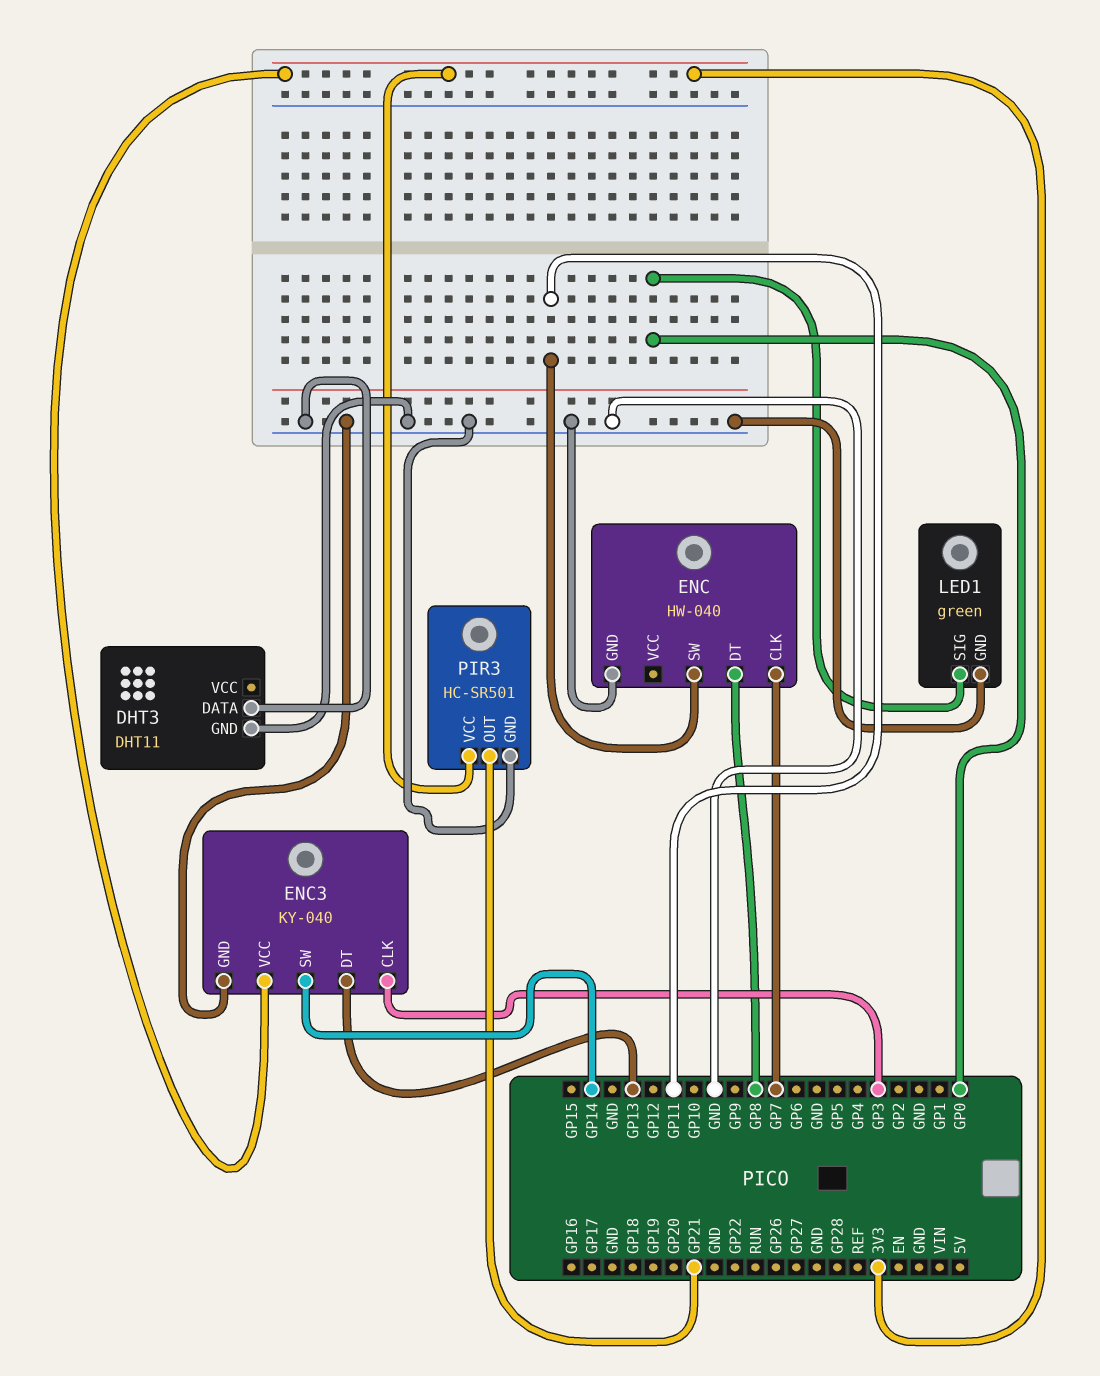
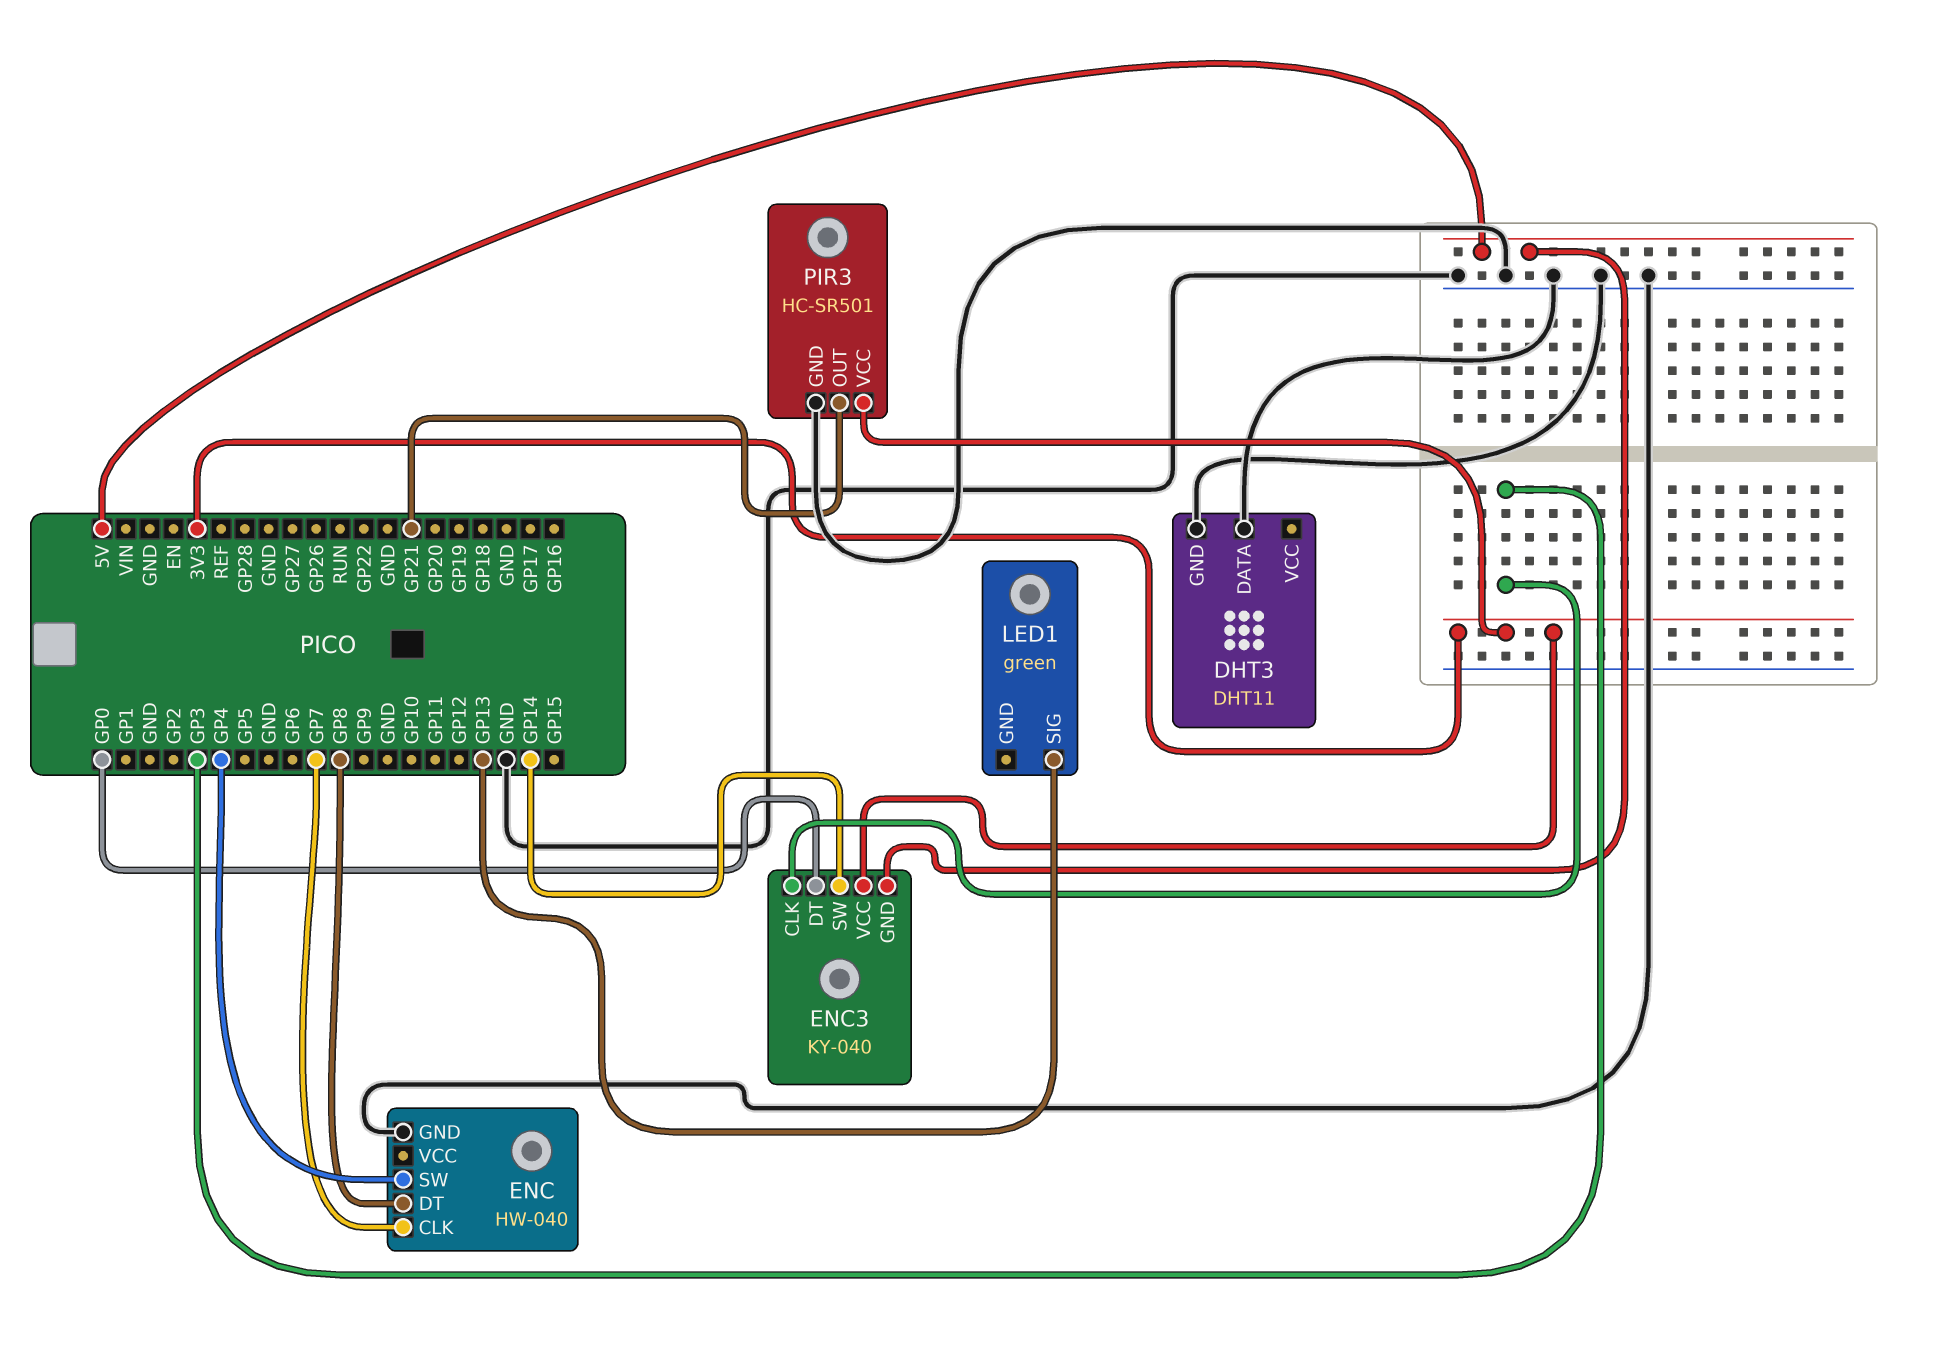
ENC pin SW: GP11 -> GP4
ENC3 pin DT: GP13 -> GP0
ENC3 pin GND: GND -> 5V
LED1 pin GND: GND -> none
LED1 pin SIG: GP0 -> GP13

